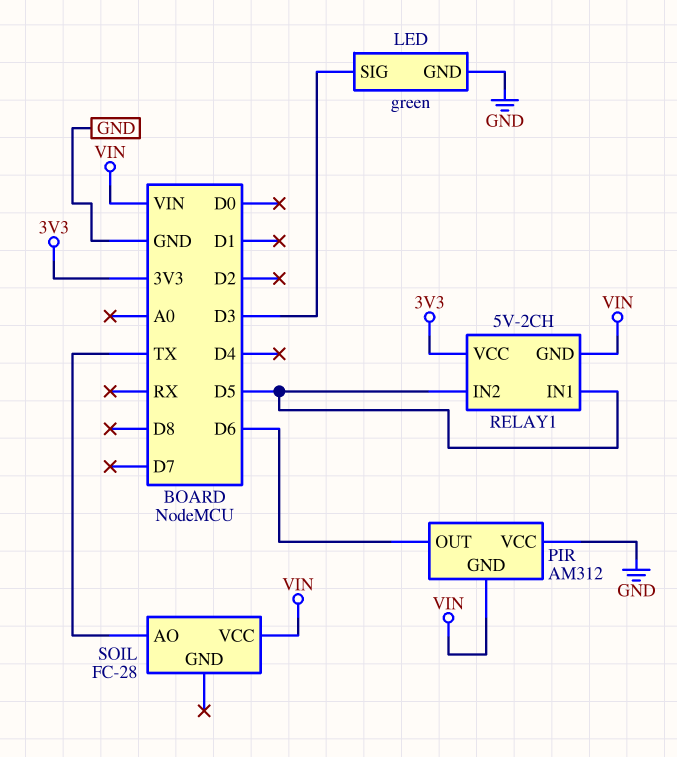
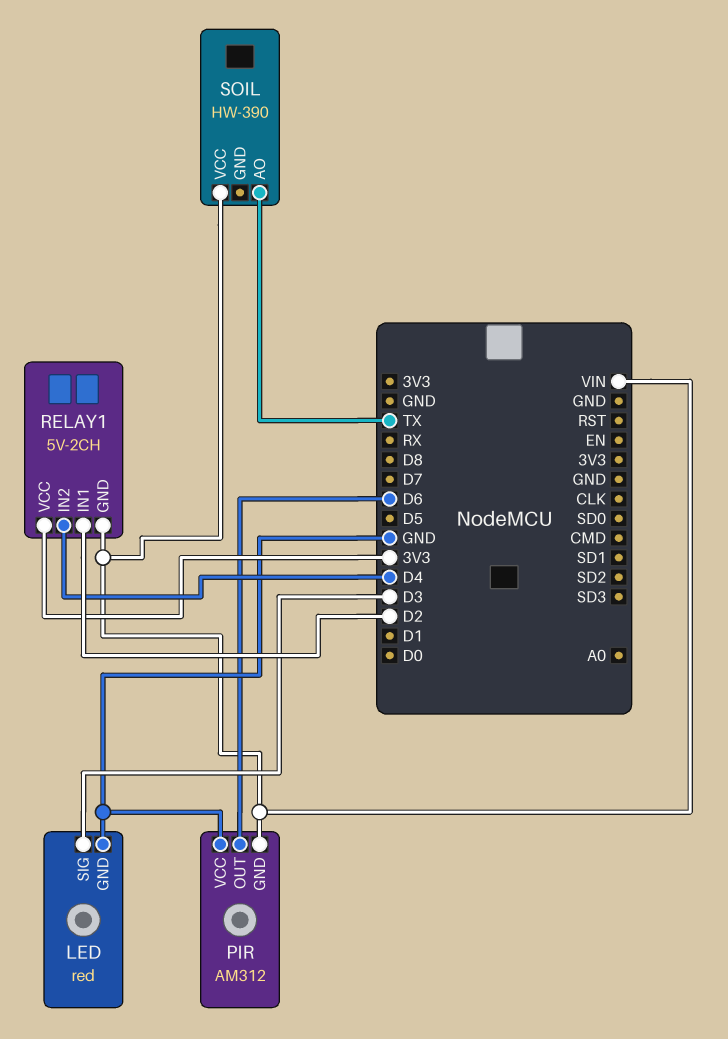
LED: green -> red
RELAY1 pin IN1: D5 -> D2
RELAY1 pin IN2: D5 -> D4
SOIL: FC-28 -> HW-390

